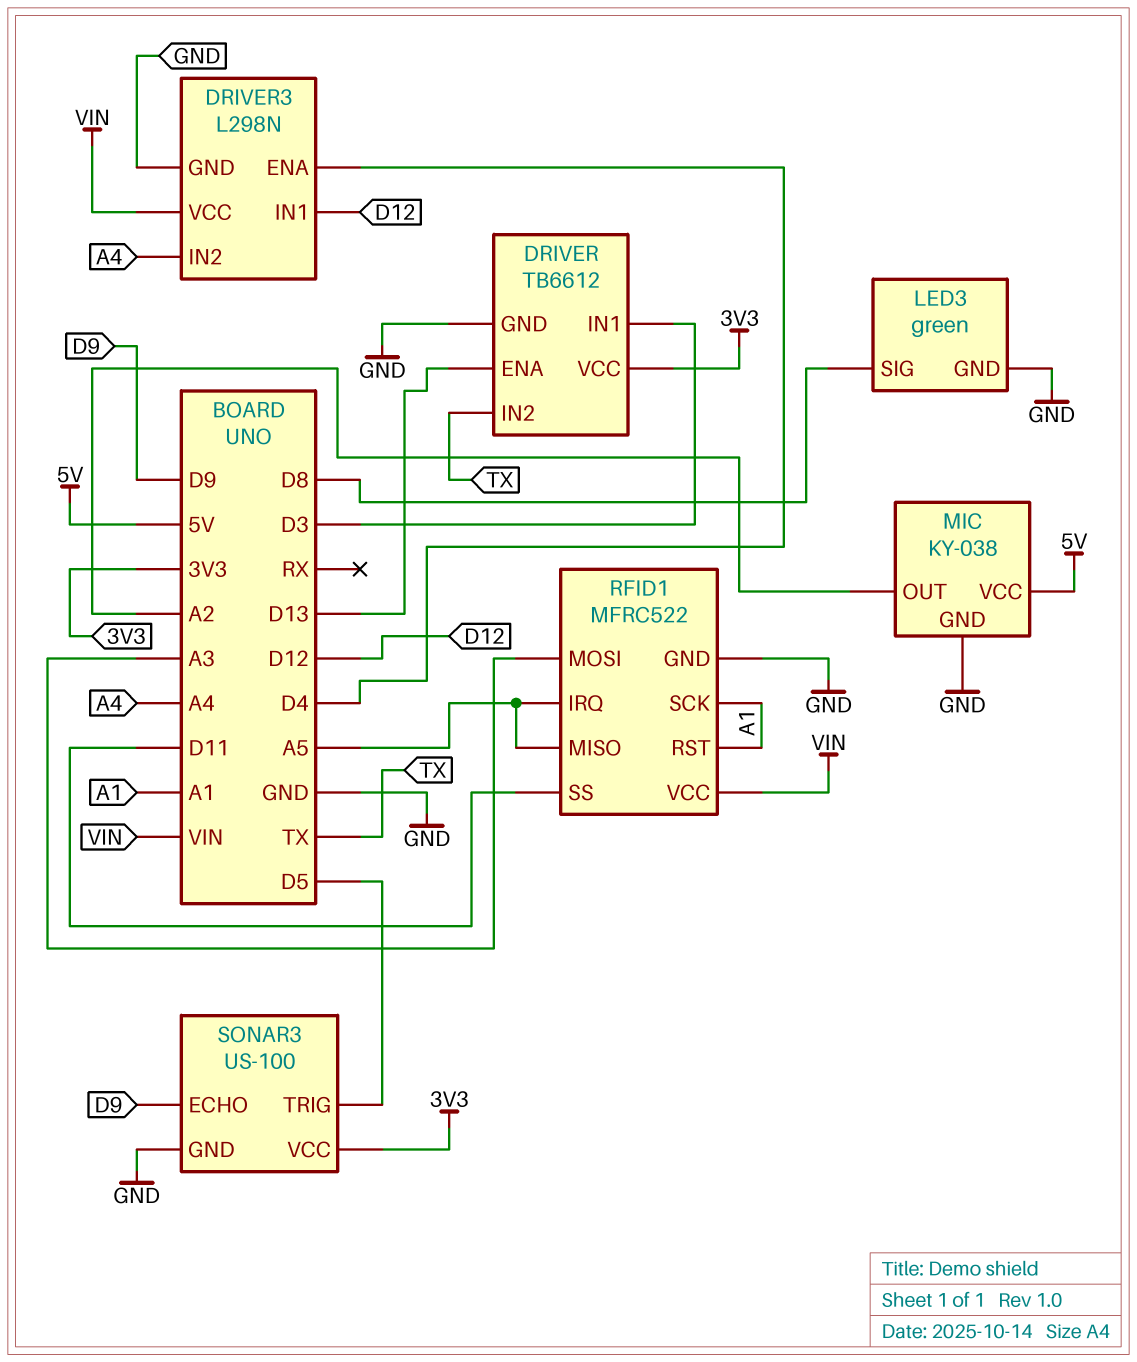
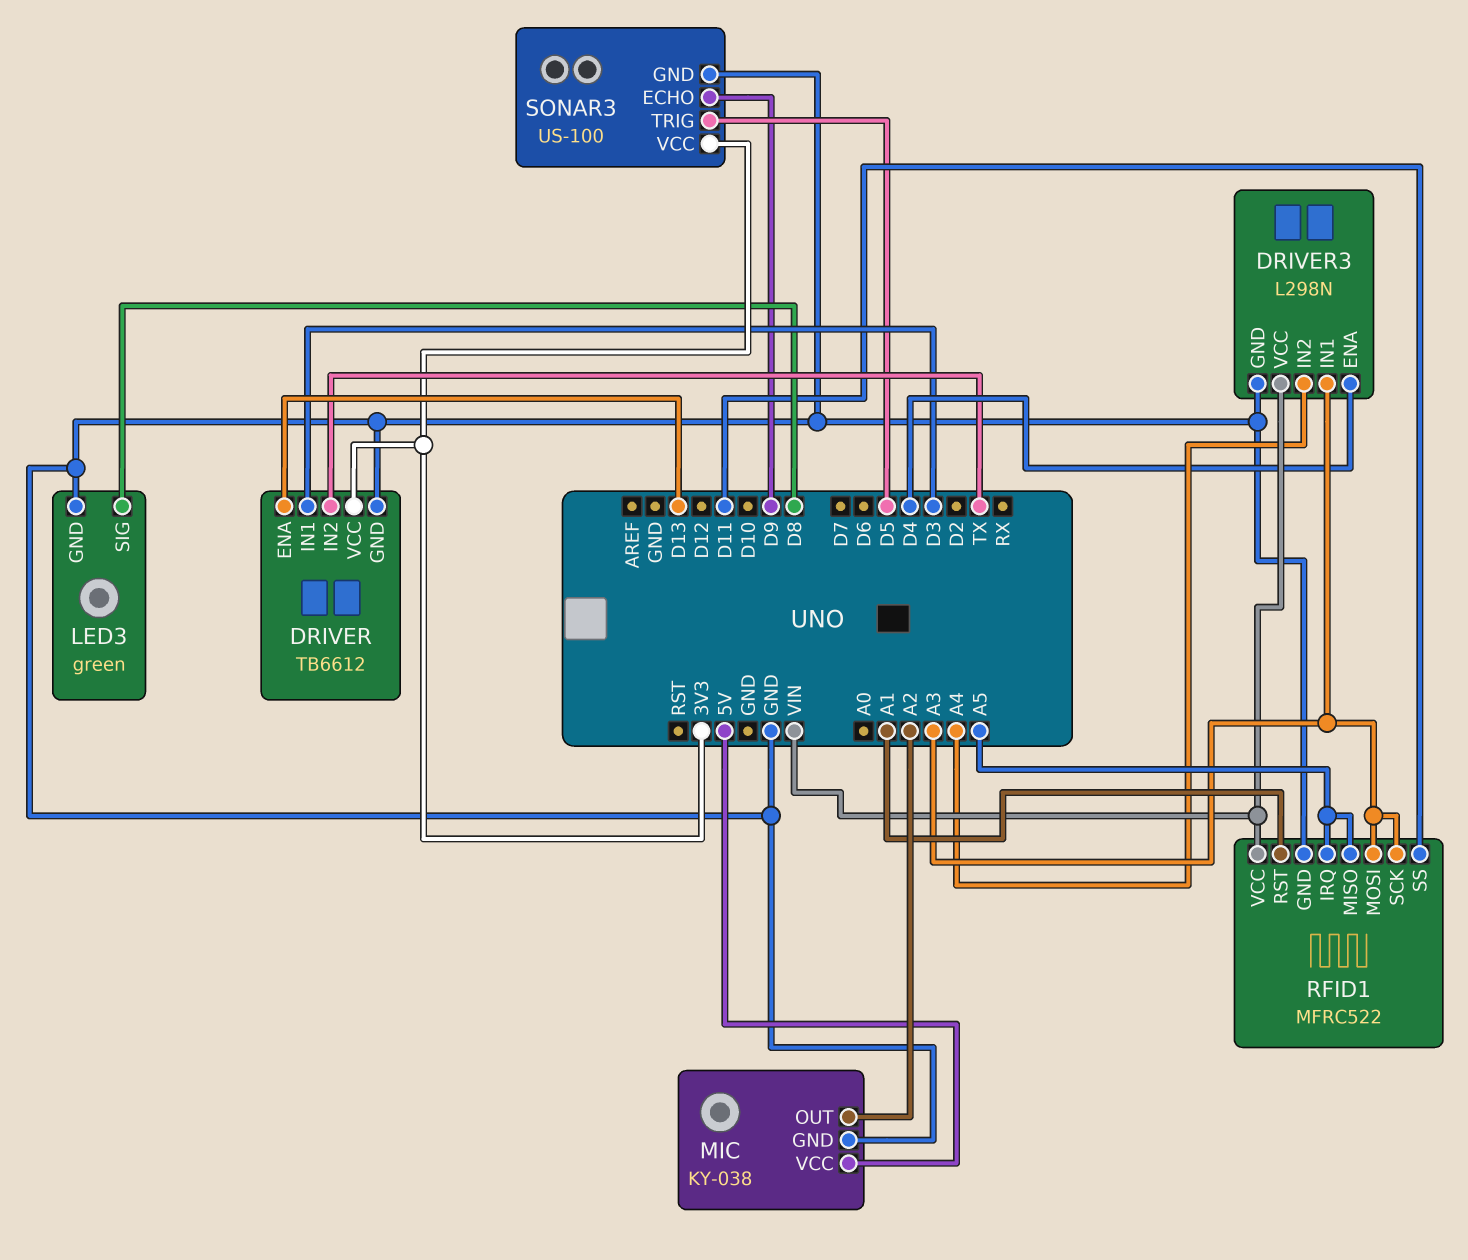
DRIVER3 pin IN1: D12 -> A3
RFID1 pin SCK: A1 -> A3

